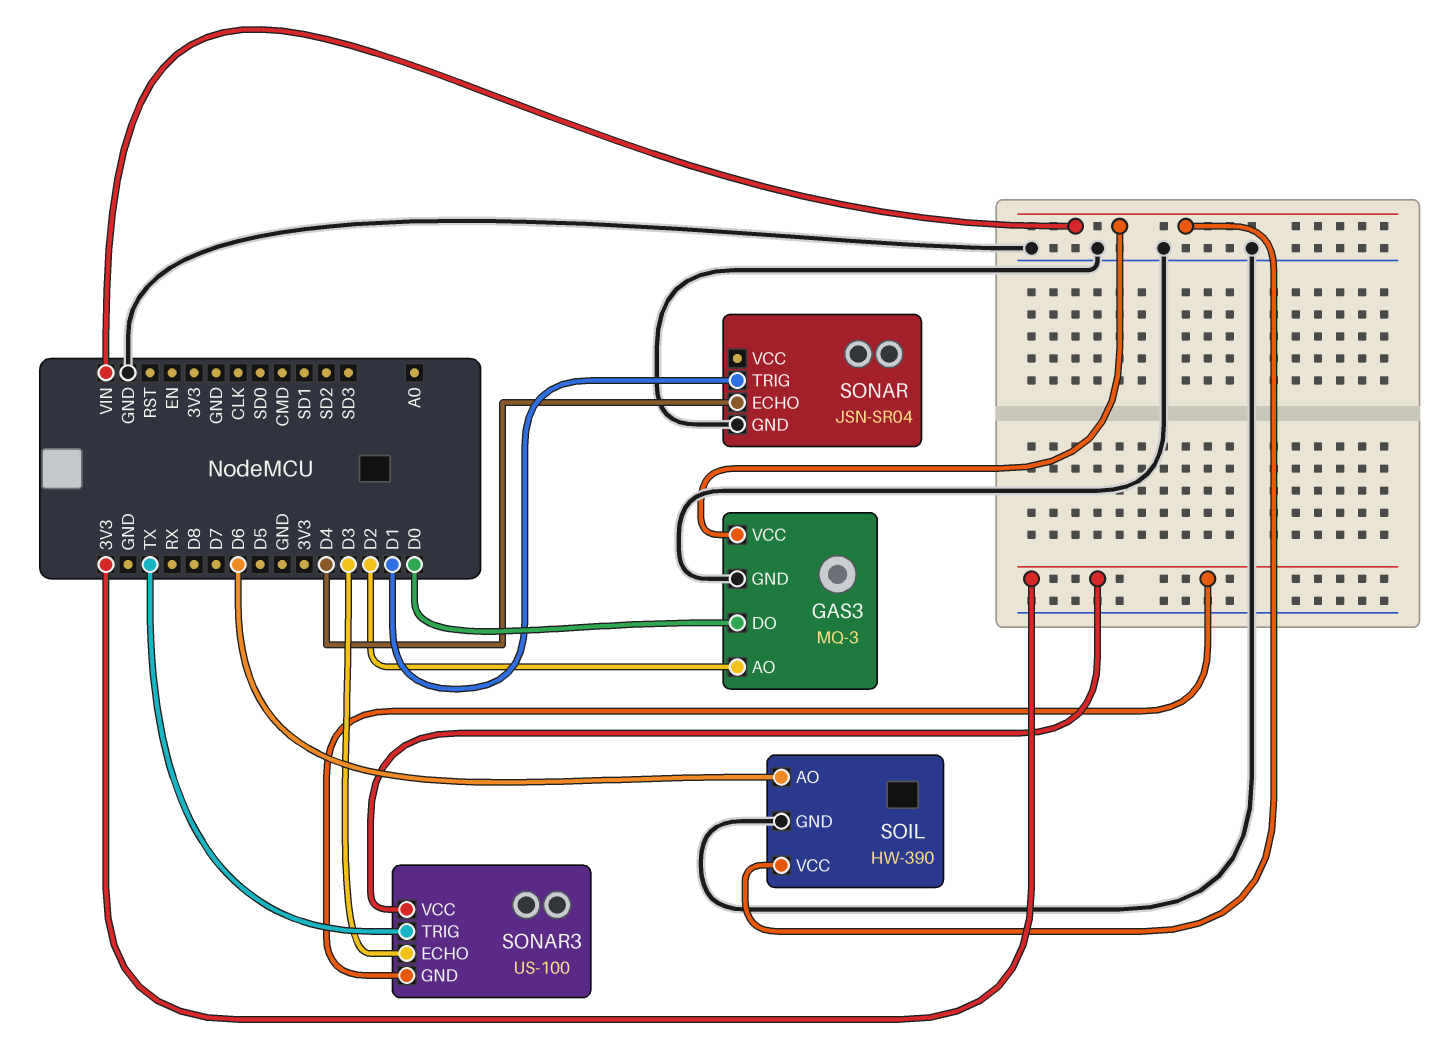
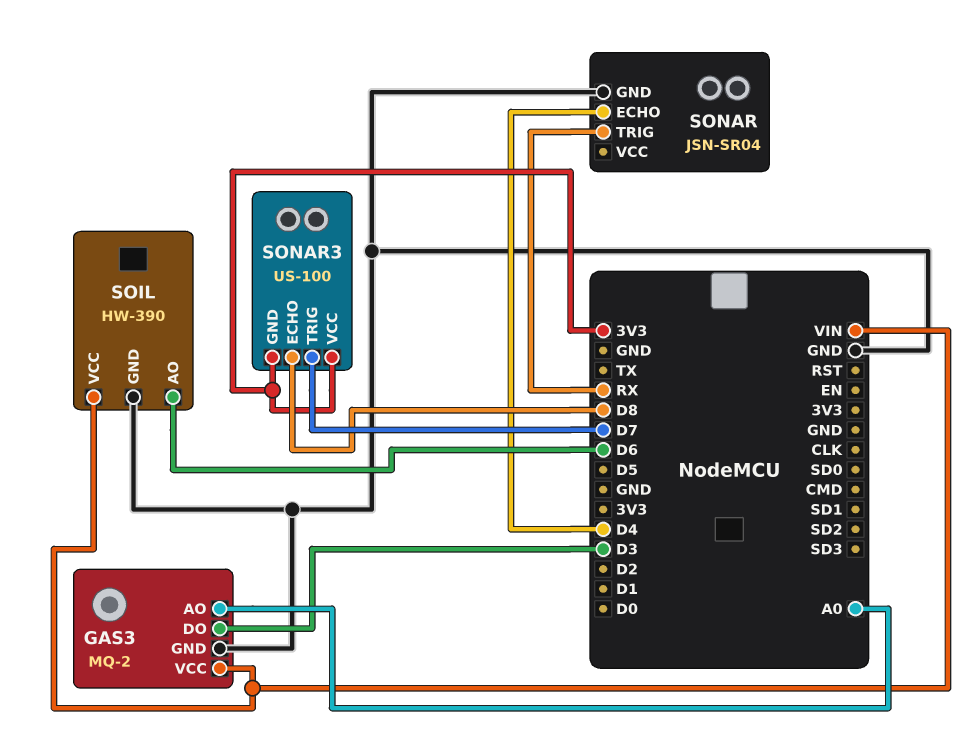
GAS3: MQ-3 -> MQ-2
GAS3 pin AO: D2 -> A0
GAS3 pin DO: D0 -> D3
SONAR pin TRIG: D1 -> RX
SONAR3 pin ECHO: D3 -> D8
SONAR3 pin TRIG: TX -> D7

